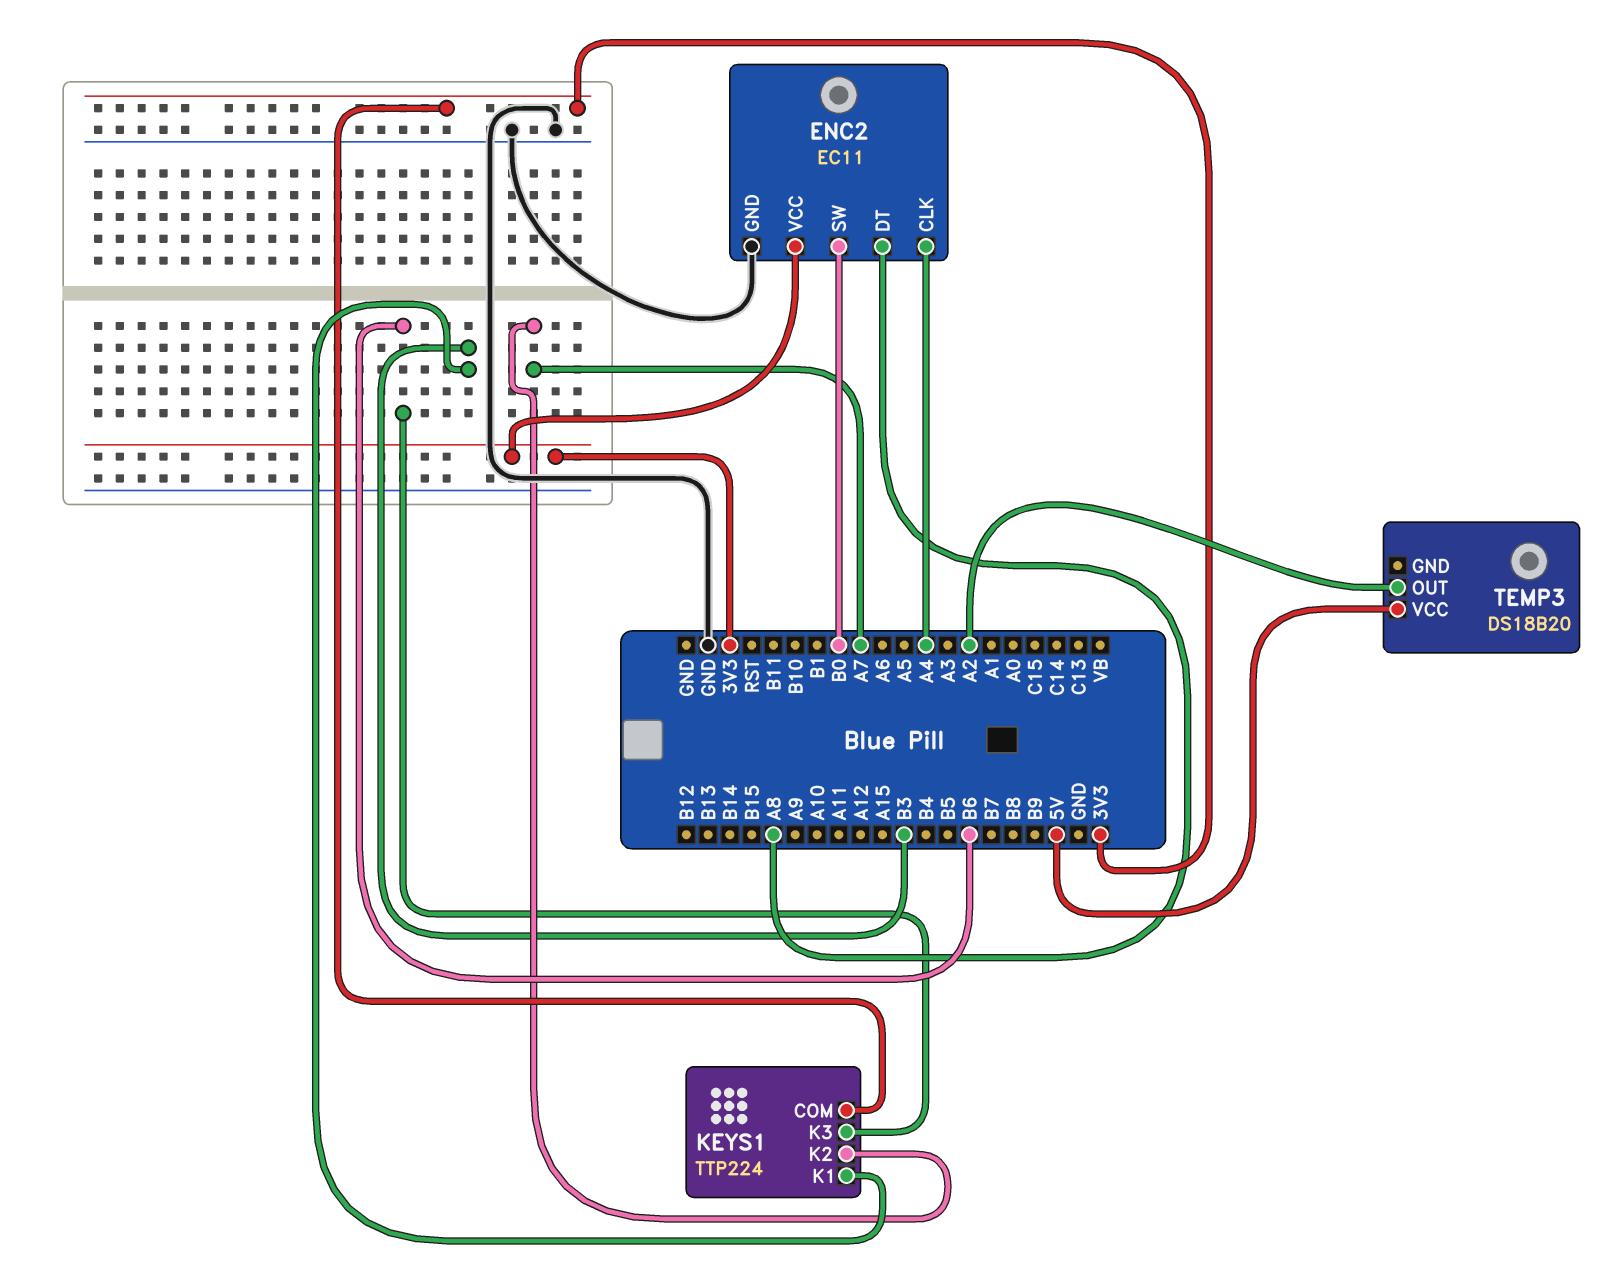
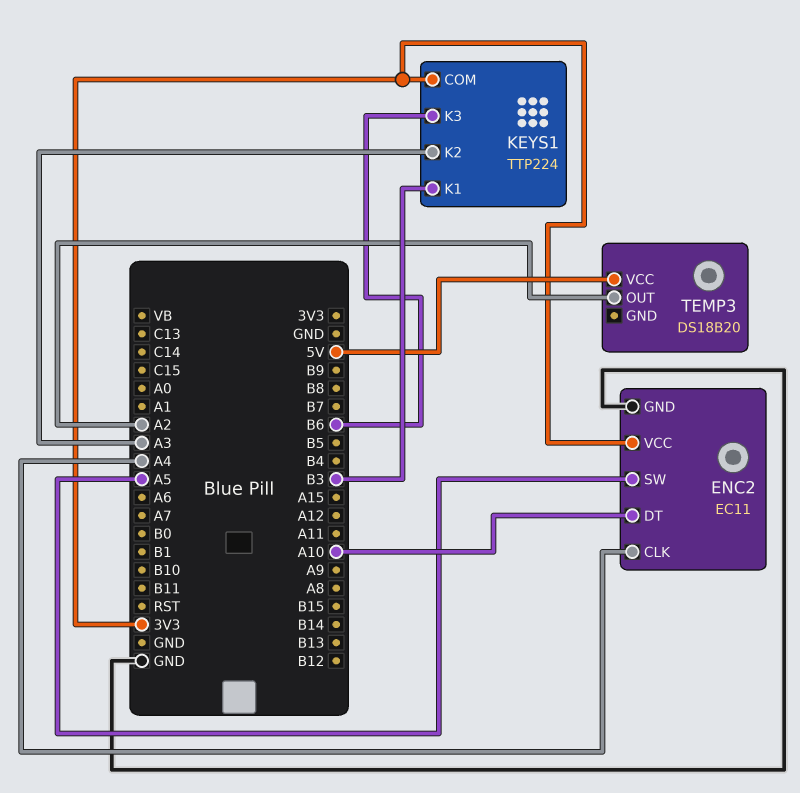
ENC2 pin DT: A8 -> A10
ENC2 pin SW: B0 -> A5
KEYS1 pin K2: A7 -> A3

